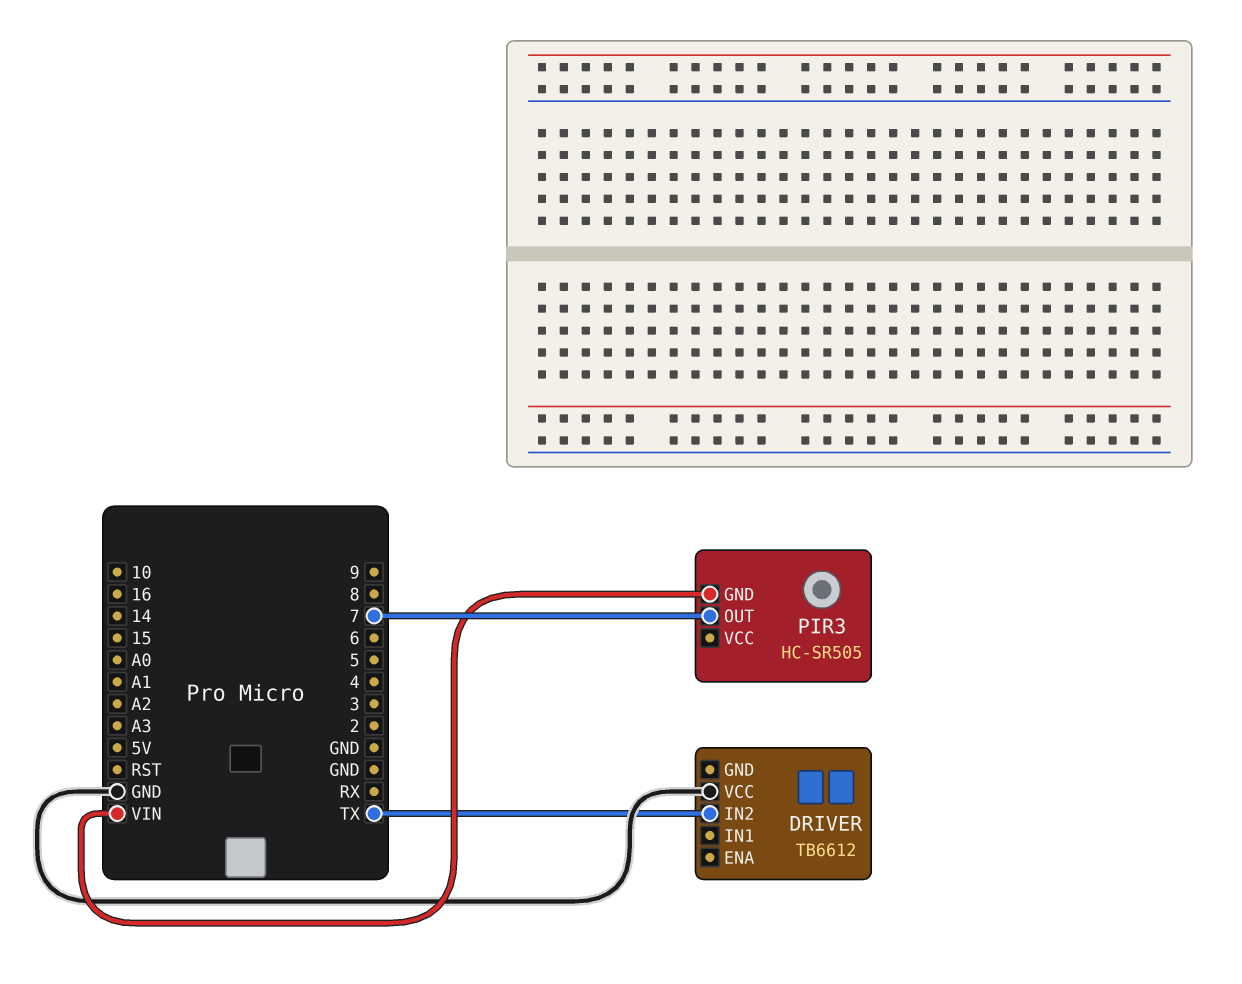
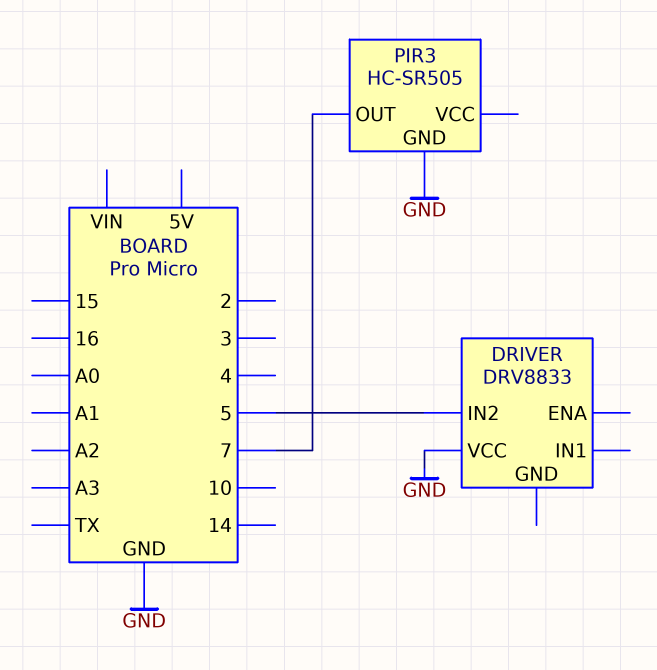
DRIVER: TB6612 -> DRV8833
DRIVER pin IN2: TX -> 5
PIR3 pin GND: VIN -> GND

